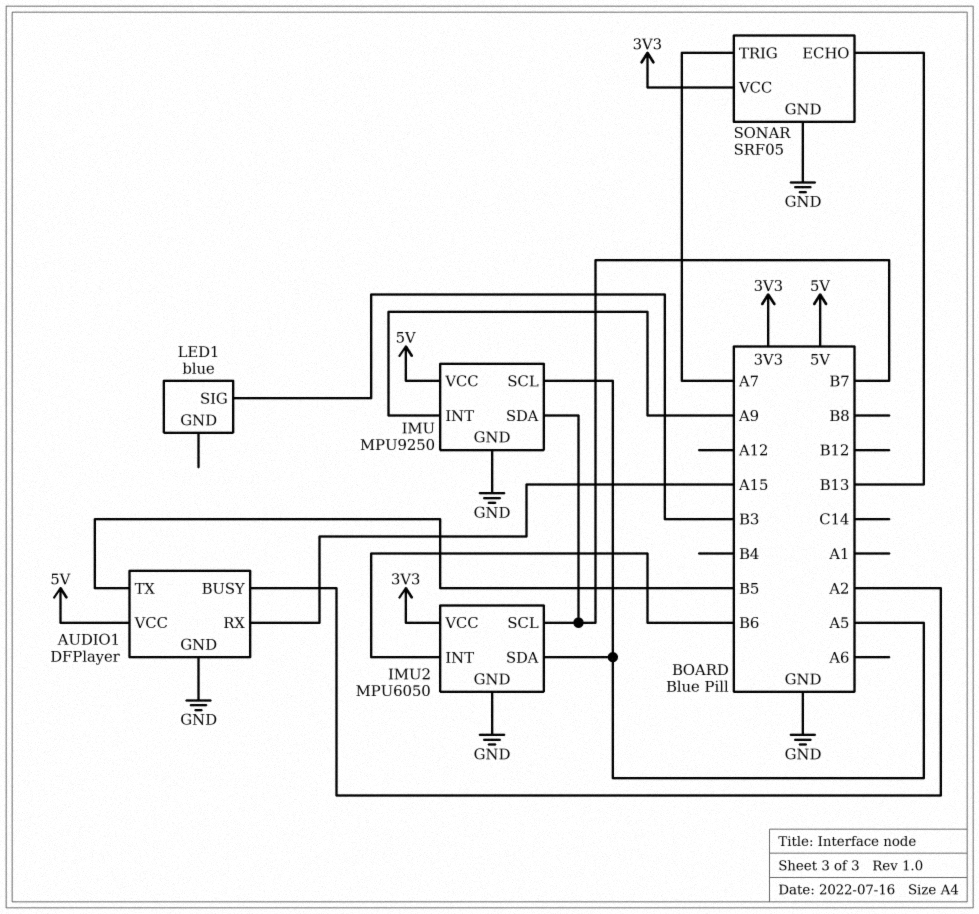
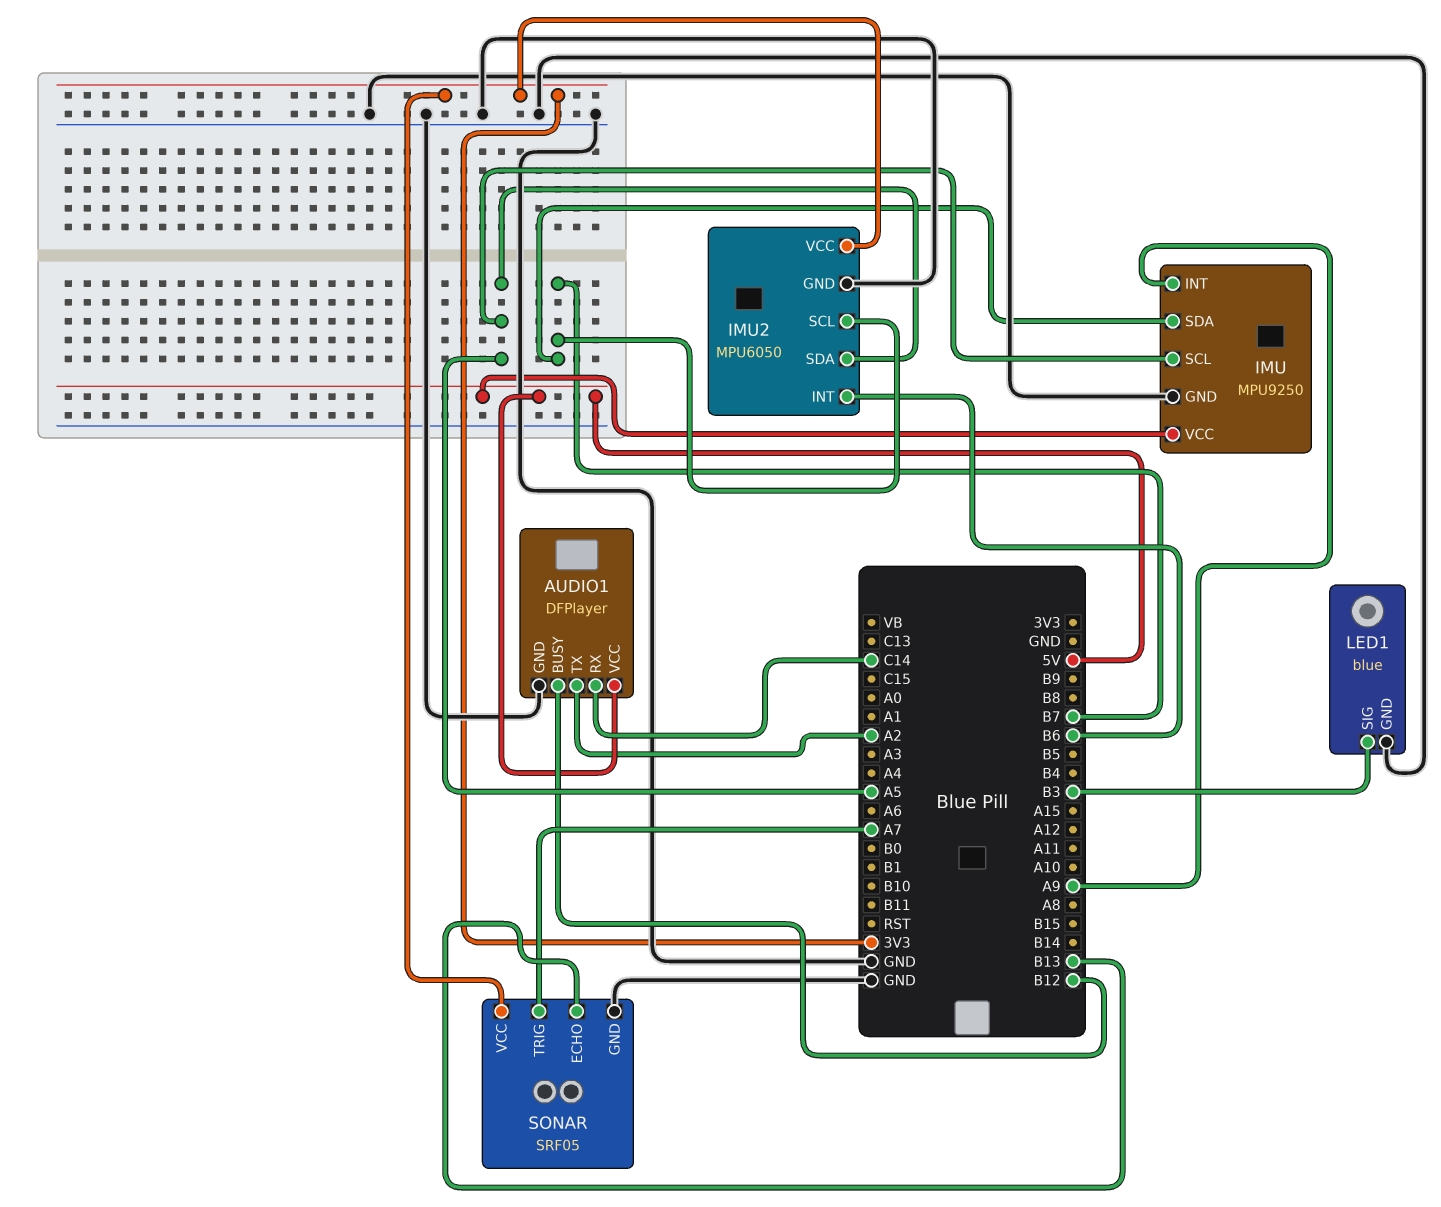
AUDIO1 pin BUSY: A2 -> B12
AUDIO1 pin RX: A15 -> C14
AUDIO1 pin TX: B5 -> A2
LED1 pin GND: none -> GND

